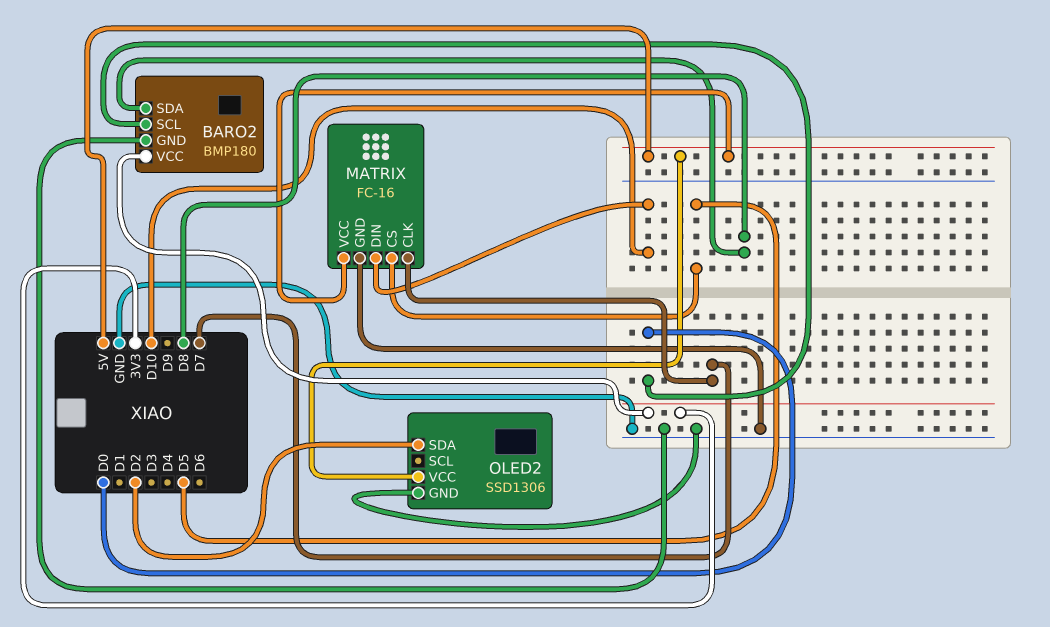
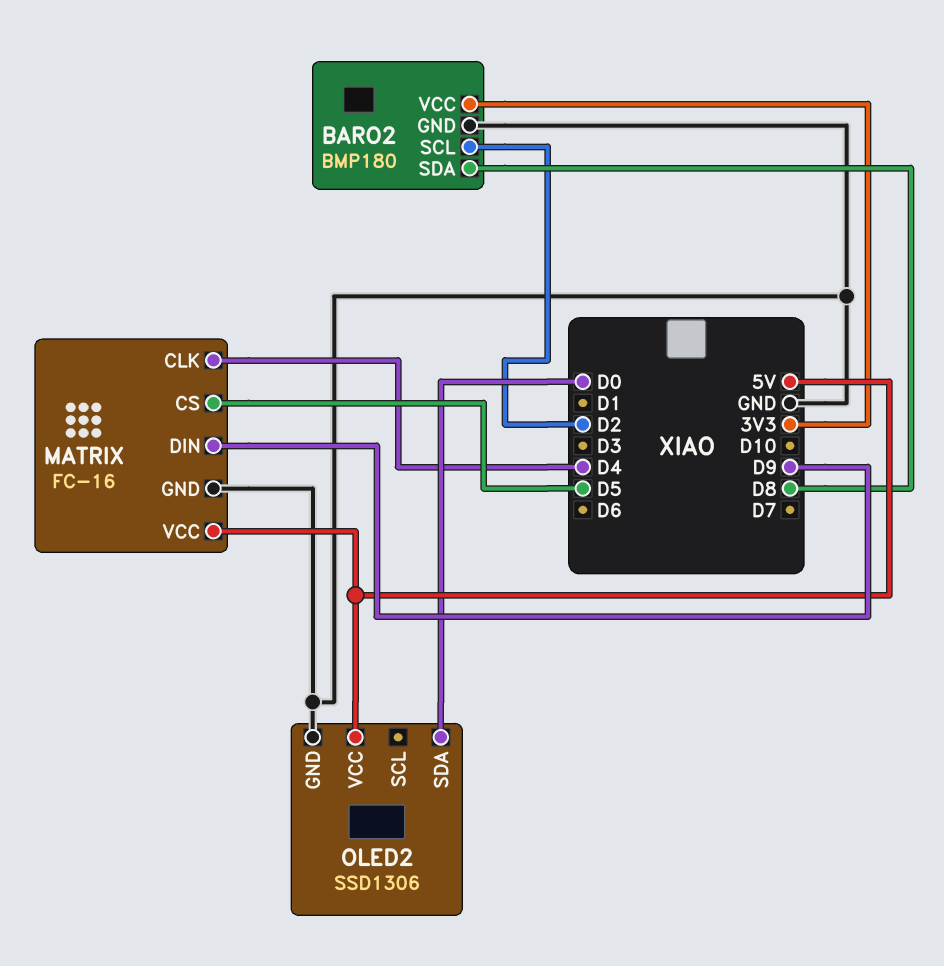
BARO2 pin SCL: D0 -> D2
MATRIX pin CLK: D7 -> D4
MATRIX pin DIN: D10 -> D9
OLED2 pin SDA: D2 -> D0

